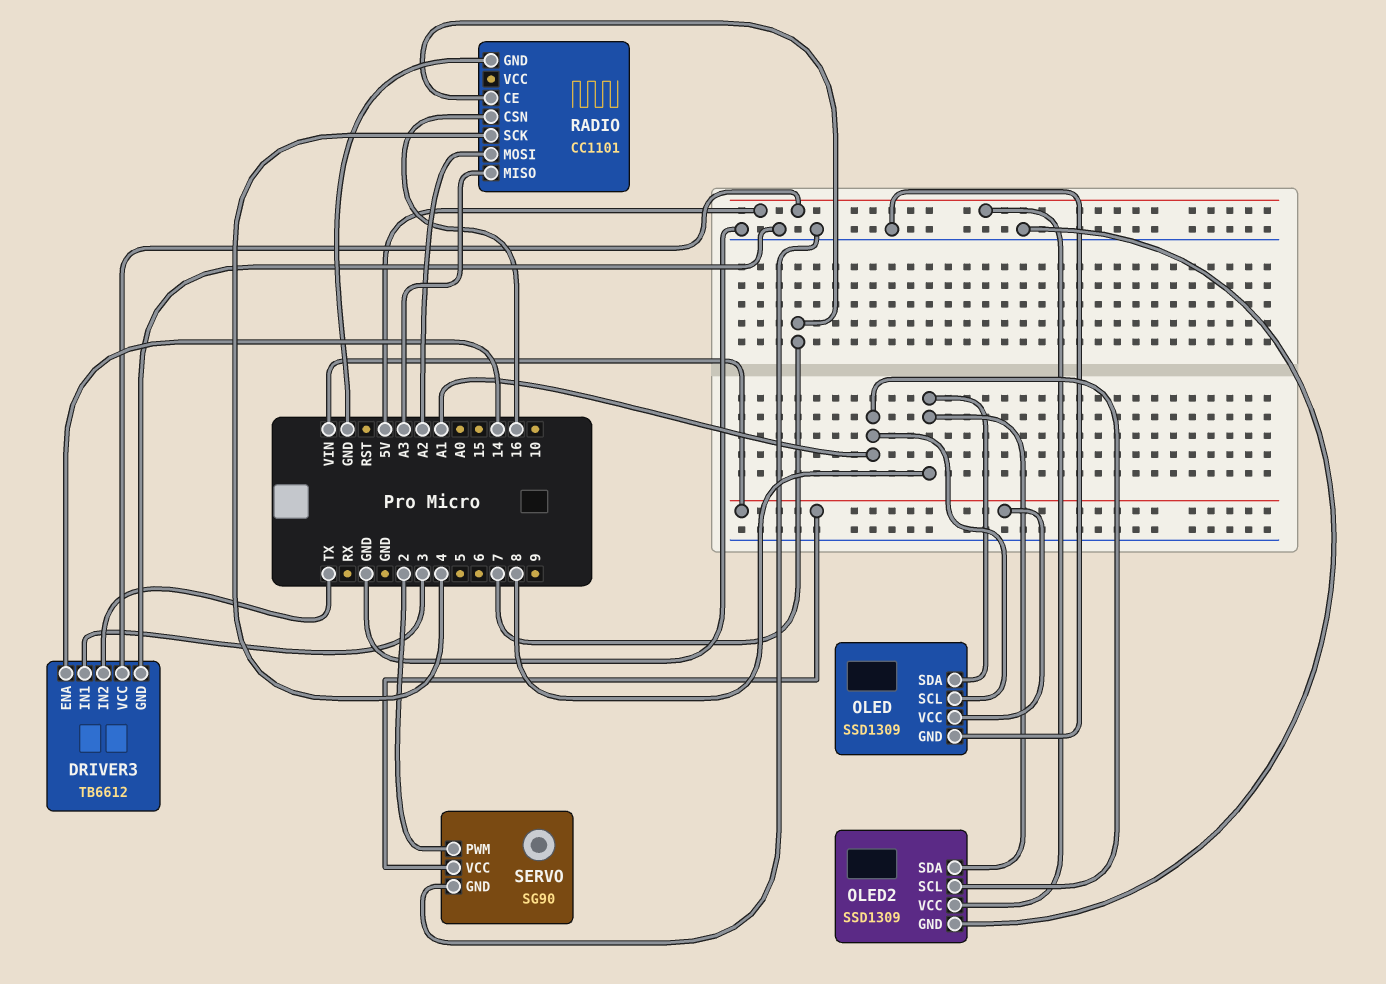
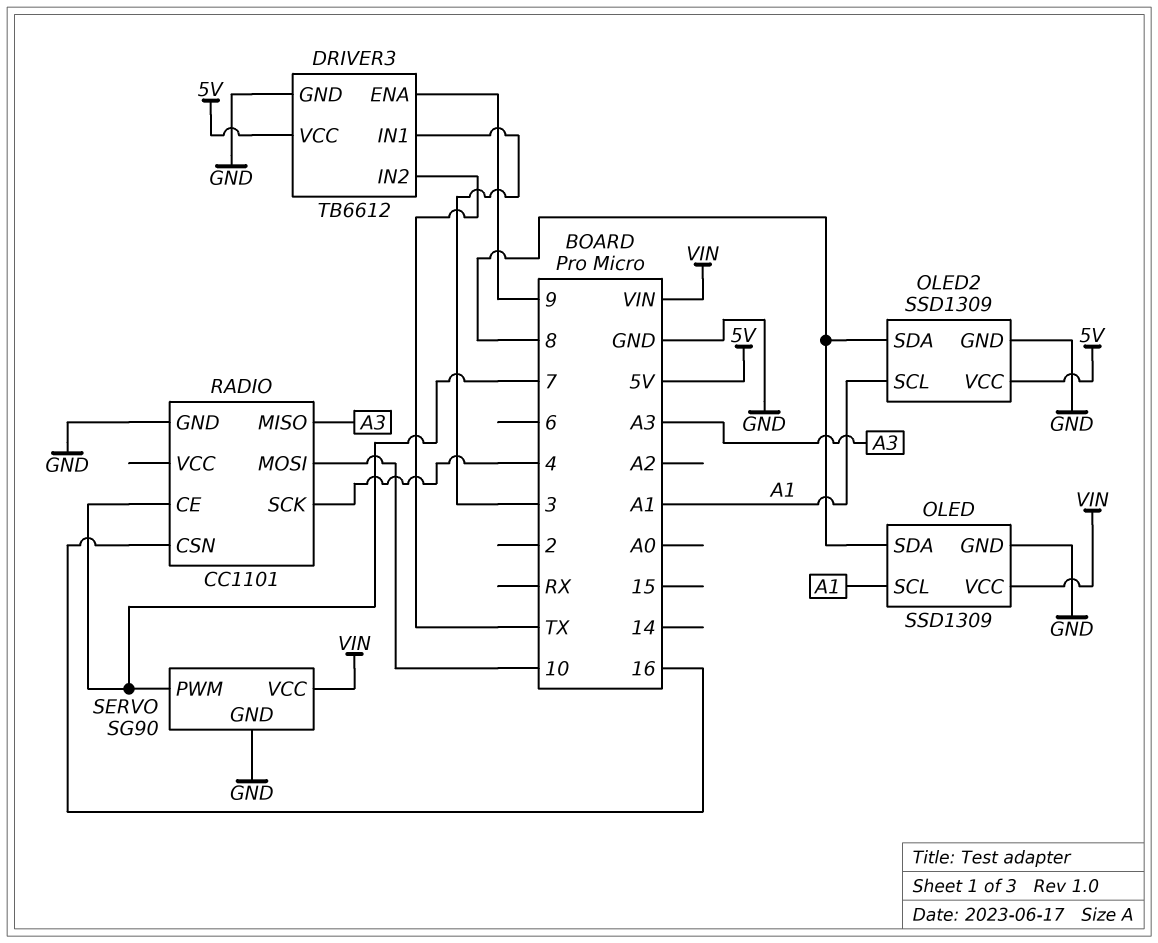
DRIVER3 pin ENA: 14 -> 9
RADIO pin MOSI: A2 -> 10
SERVO pin PWM: 2 -> 7

